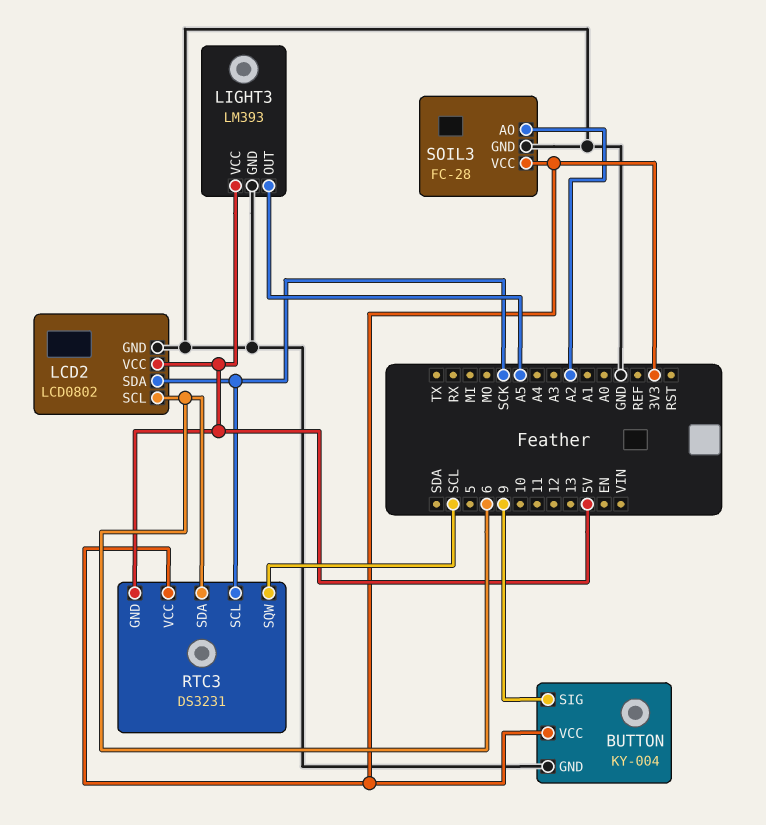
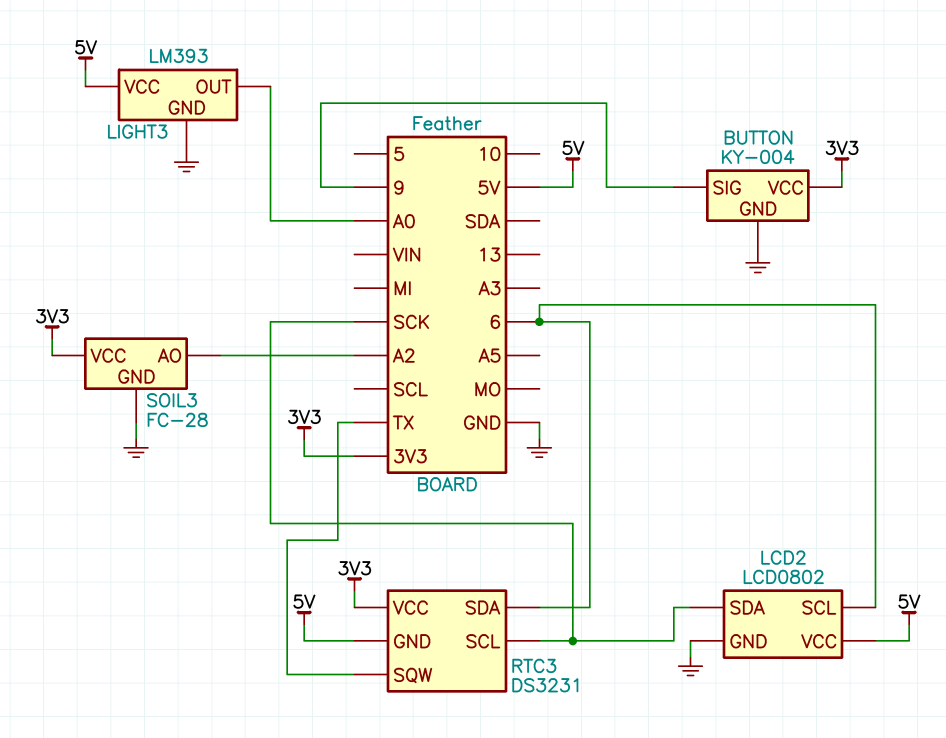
LIGHT3 pin OUT: A5 -> A0
RTC3 pin SQW: SCL -> TX

